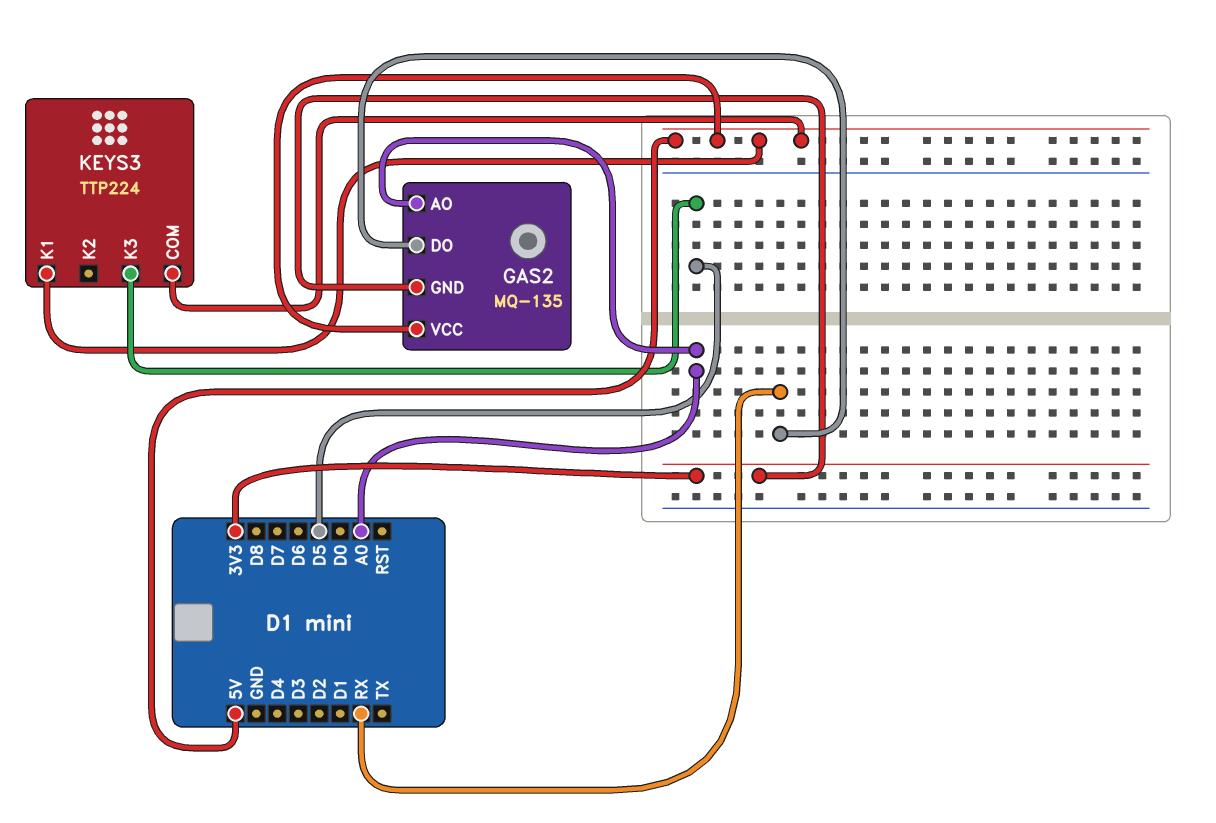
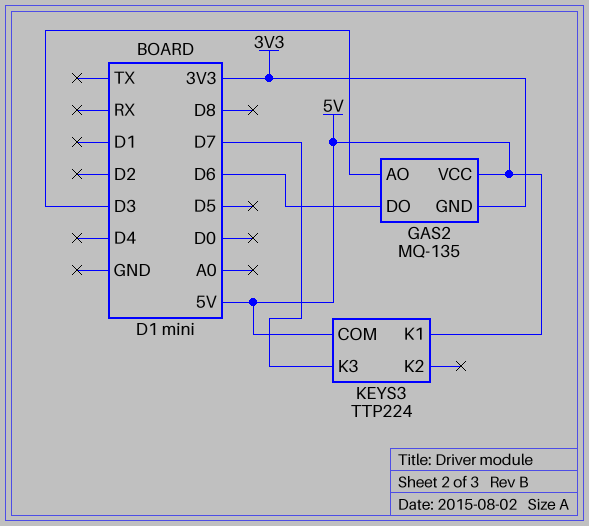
GAS2 pin AO: A0 -> D3
GAS2 pin DO: RX -> D6
KEYS3 pin K3: D5 -> D7

